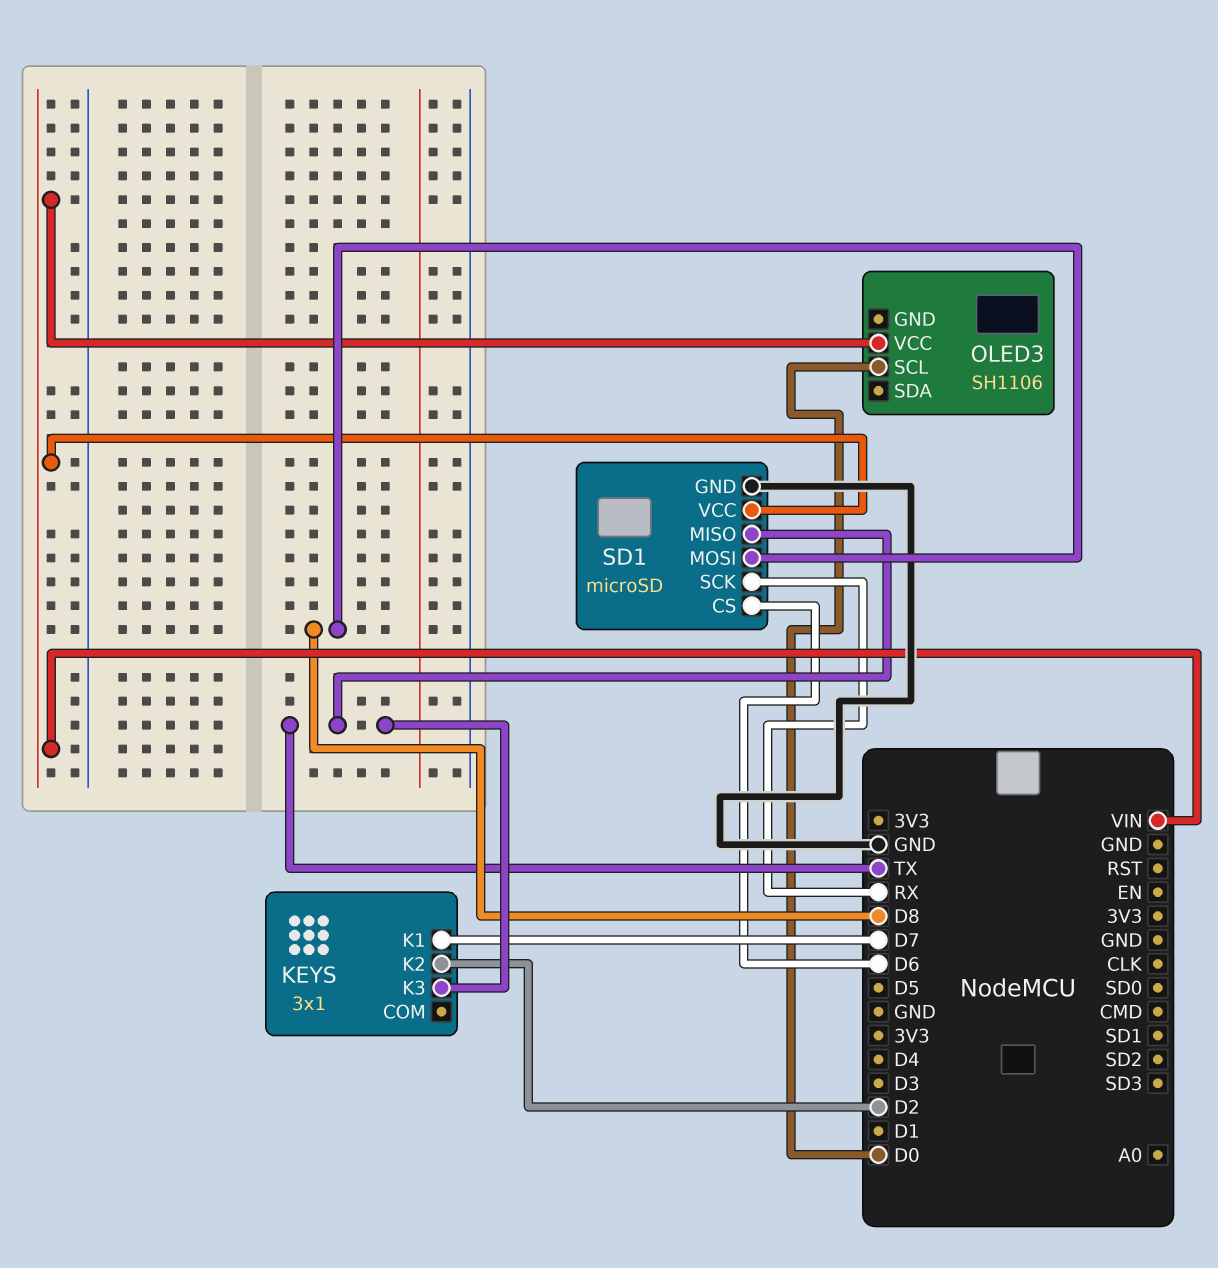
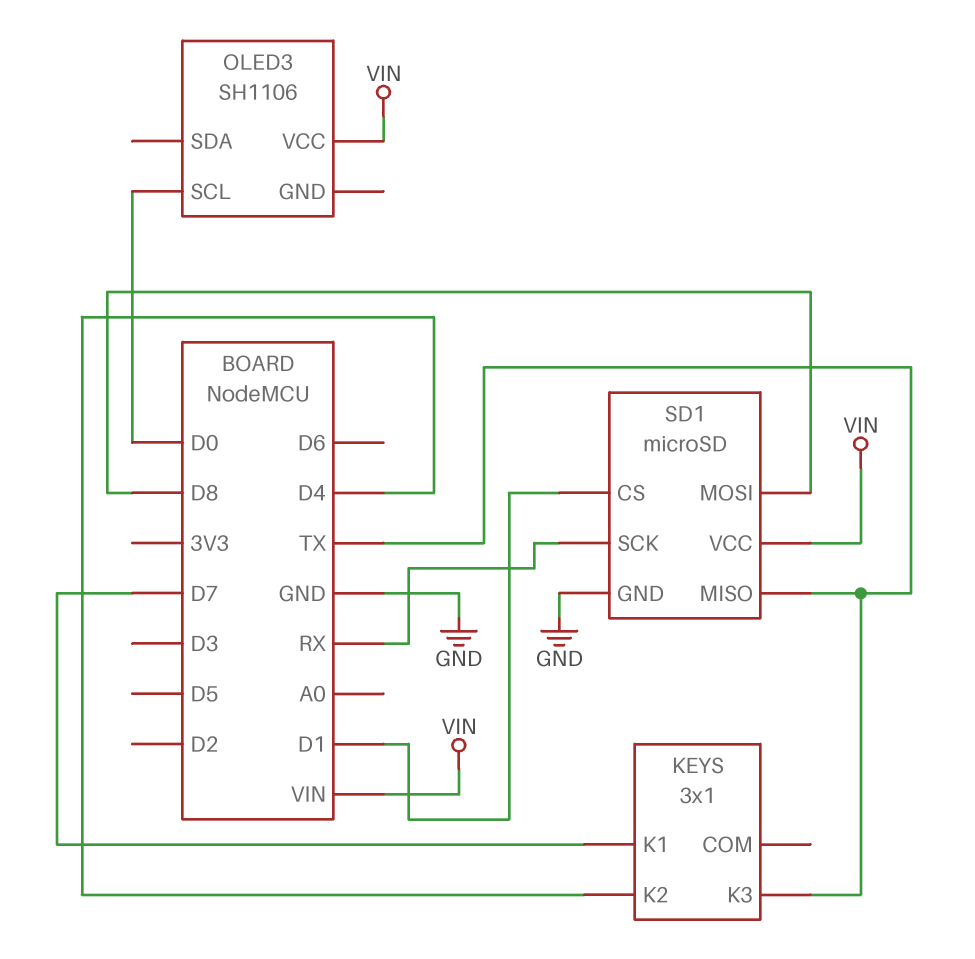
KEYS pin K2: D2 -> D4
SD1 pin CS: D6 -> D1

